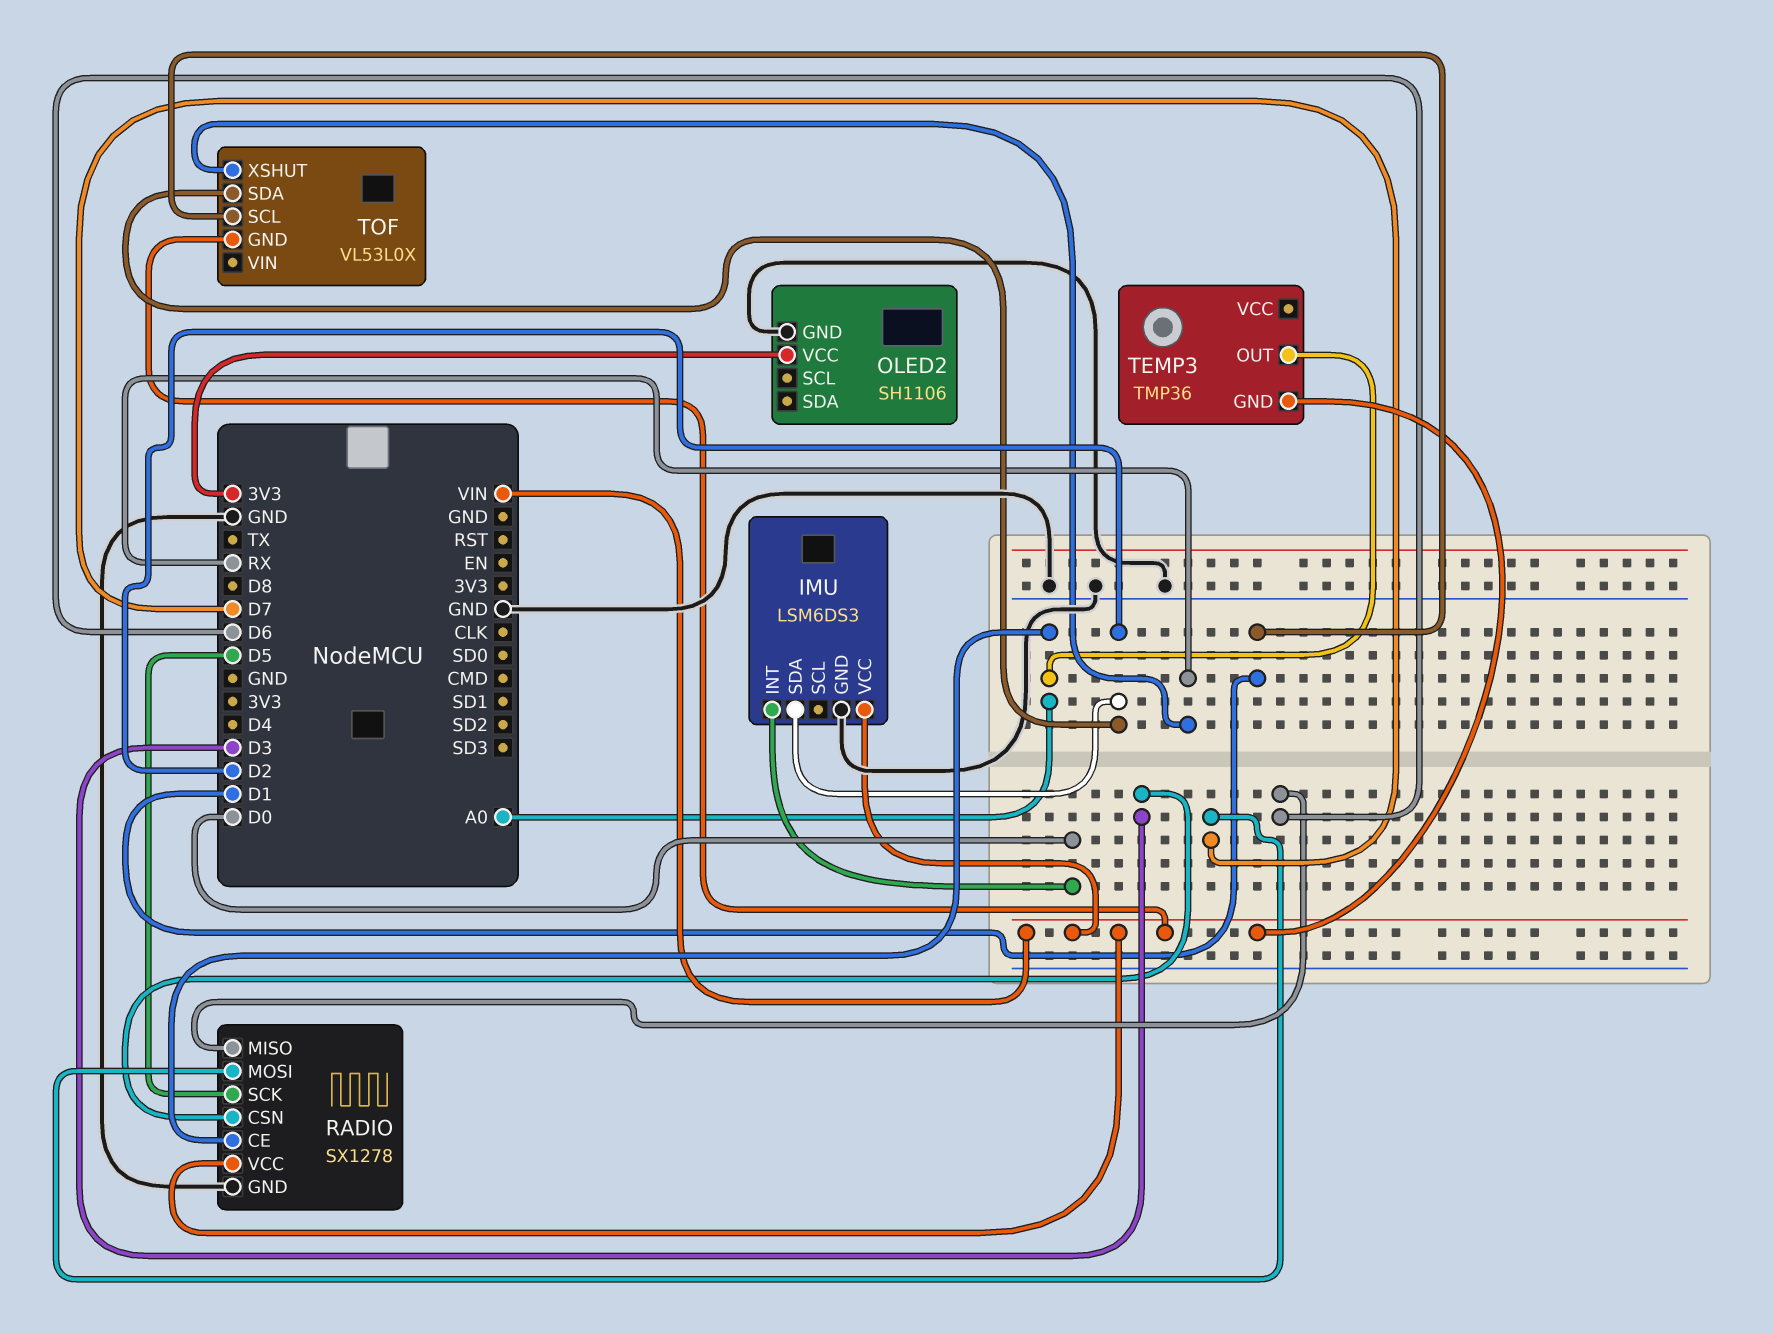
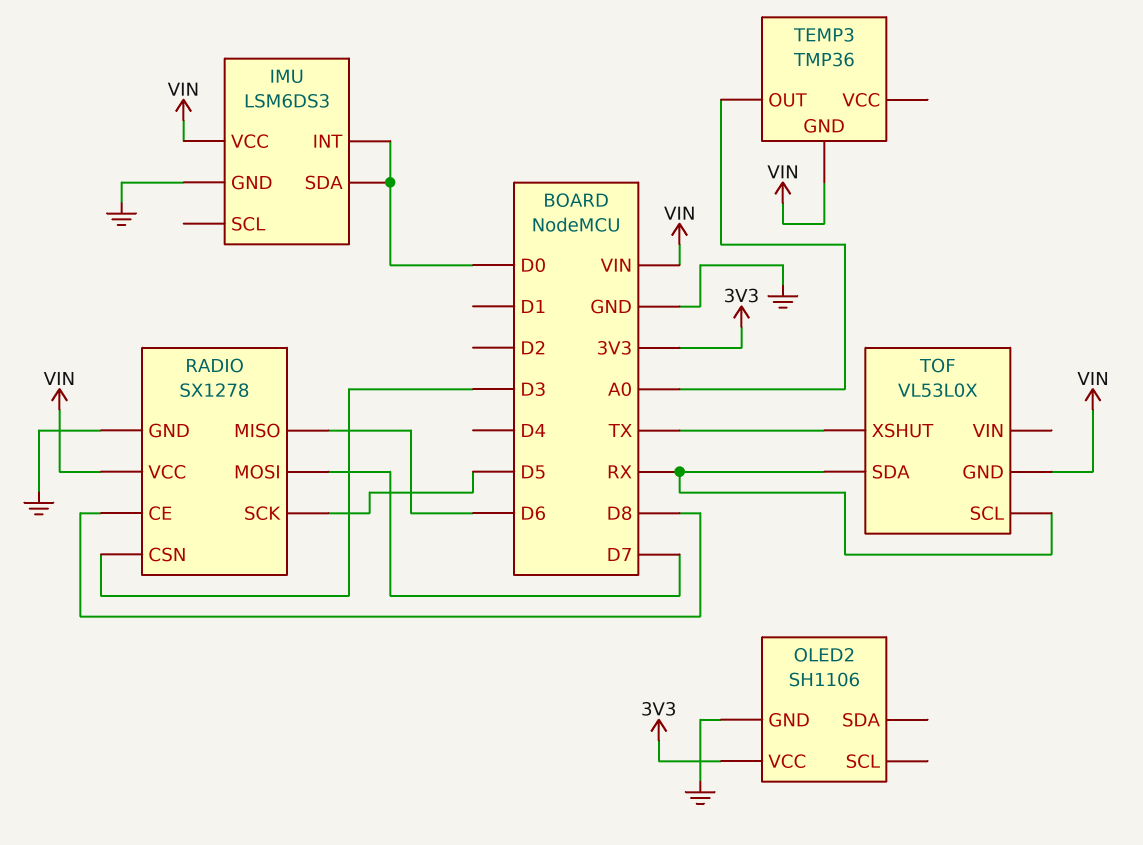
IMU pin SDA: D2 -> D0
RADIO pin CE: A0 -> D8
TOF pin SCL: D1 -> RX
TOF pin SDA: D2 -> RX
TOF pin XSHUT: RX -> TX

